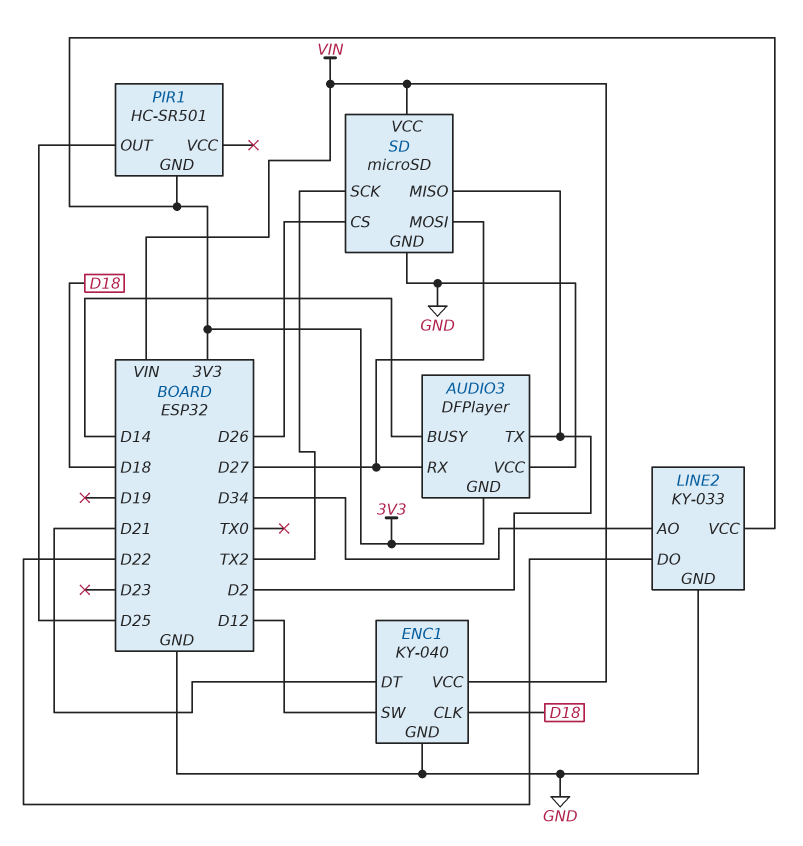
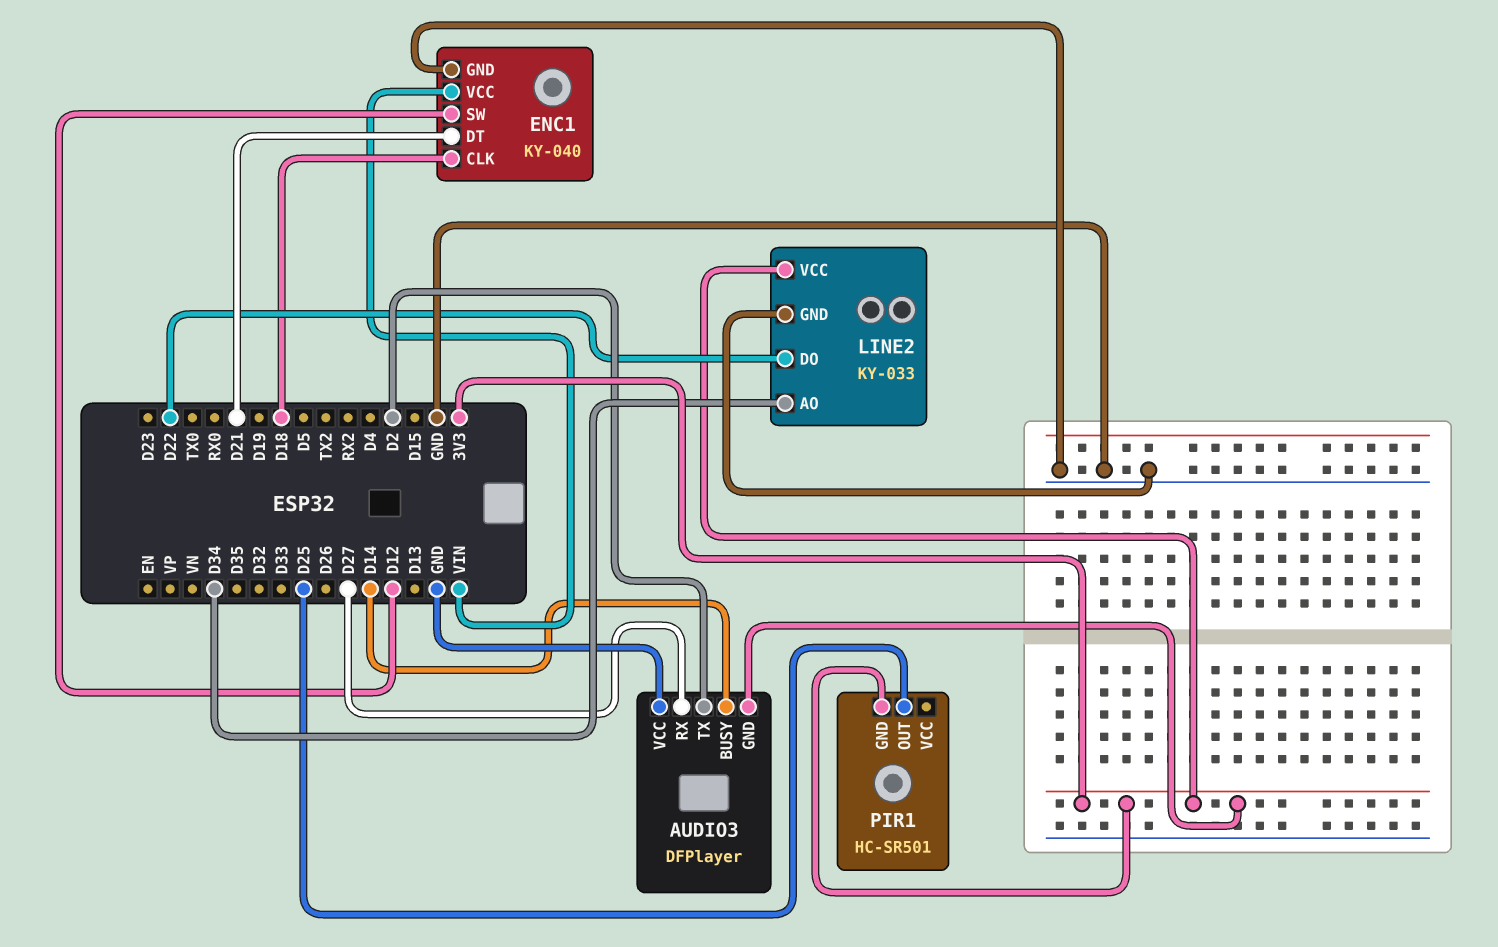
SD: microSD -> none
SD pin CS: D26 -> none
SD pin GND: GND -> none
SD pin MISO: D2 -> none
SD pin MOSI: D27 -> none
SD pin SCK: TX2 -> none
SD pin VCC: VIN -> none

